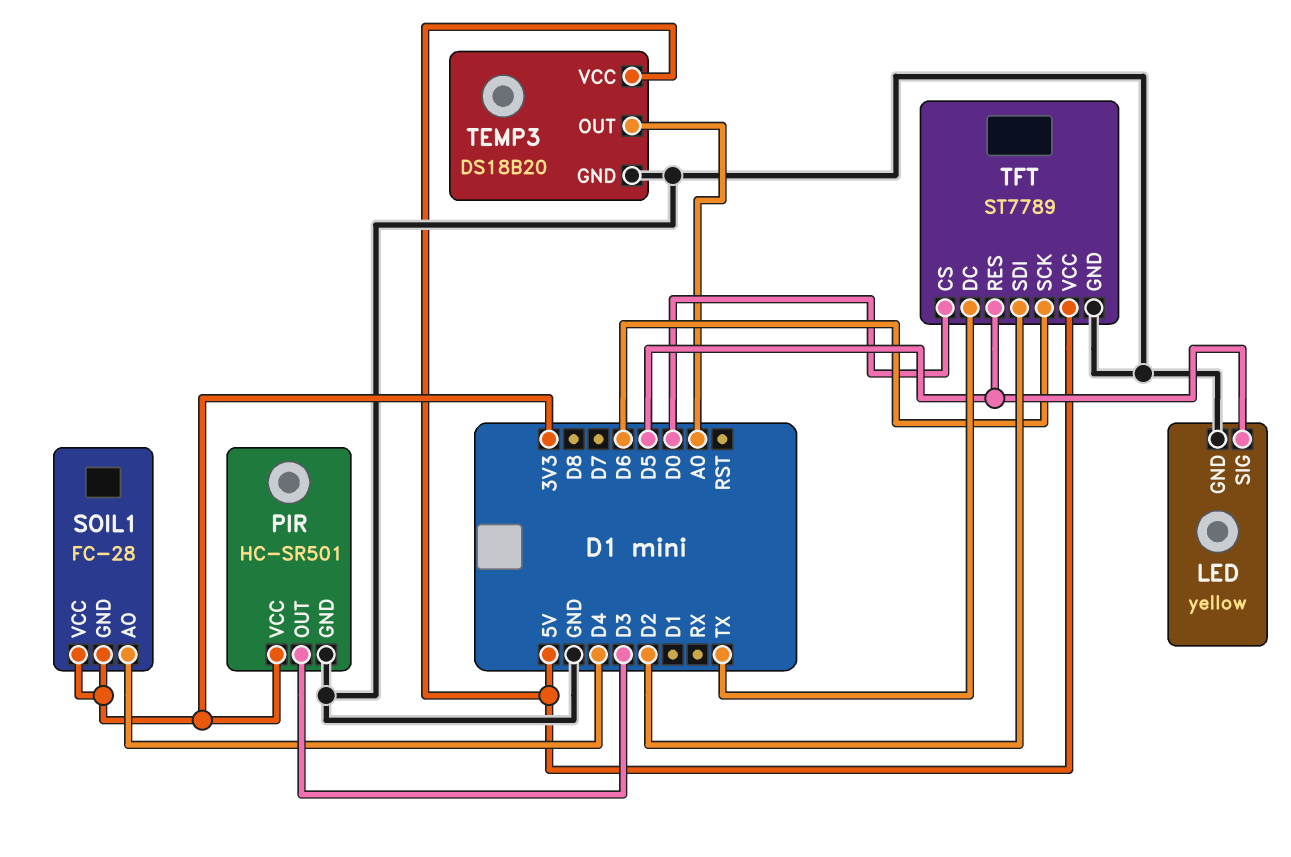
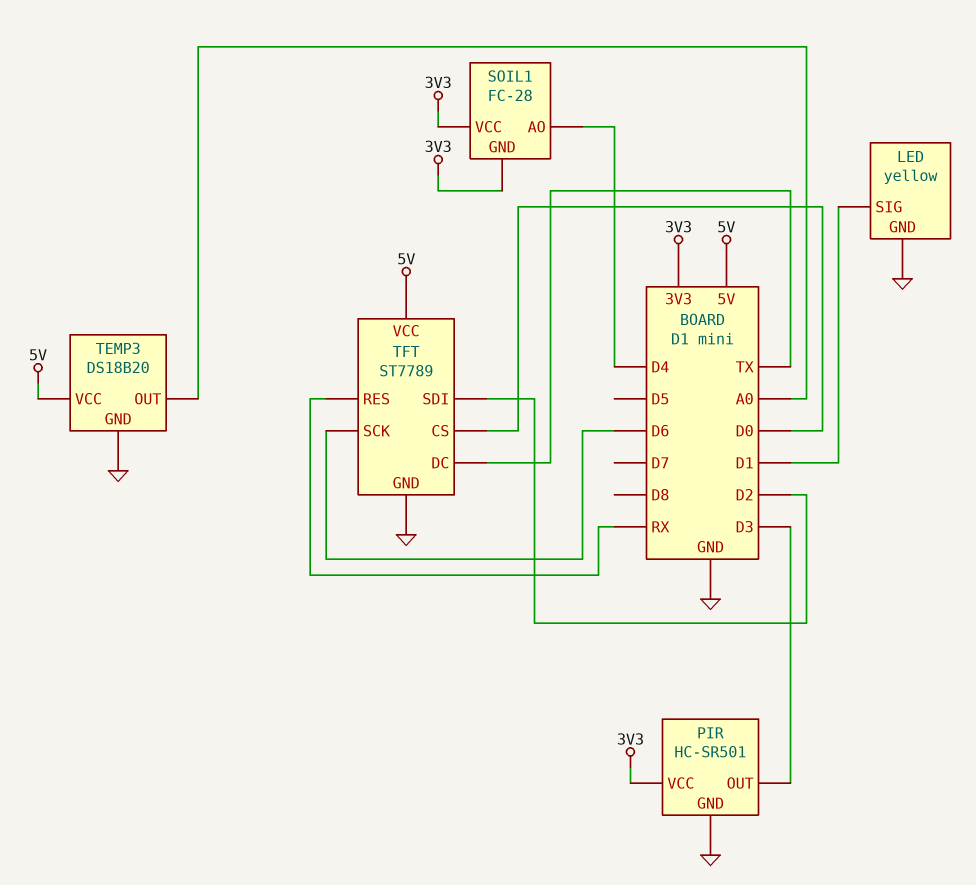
LED pin SIG: D5 -> D1
TFT pin RES: D5 -> RX

